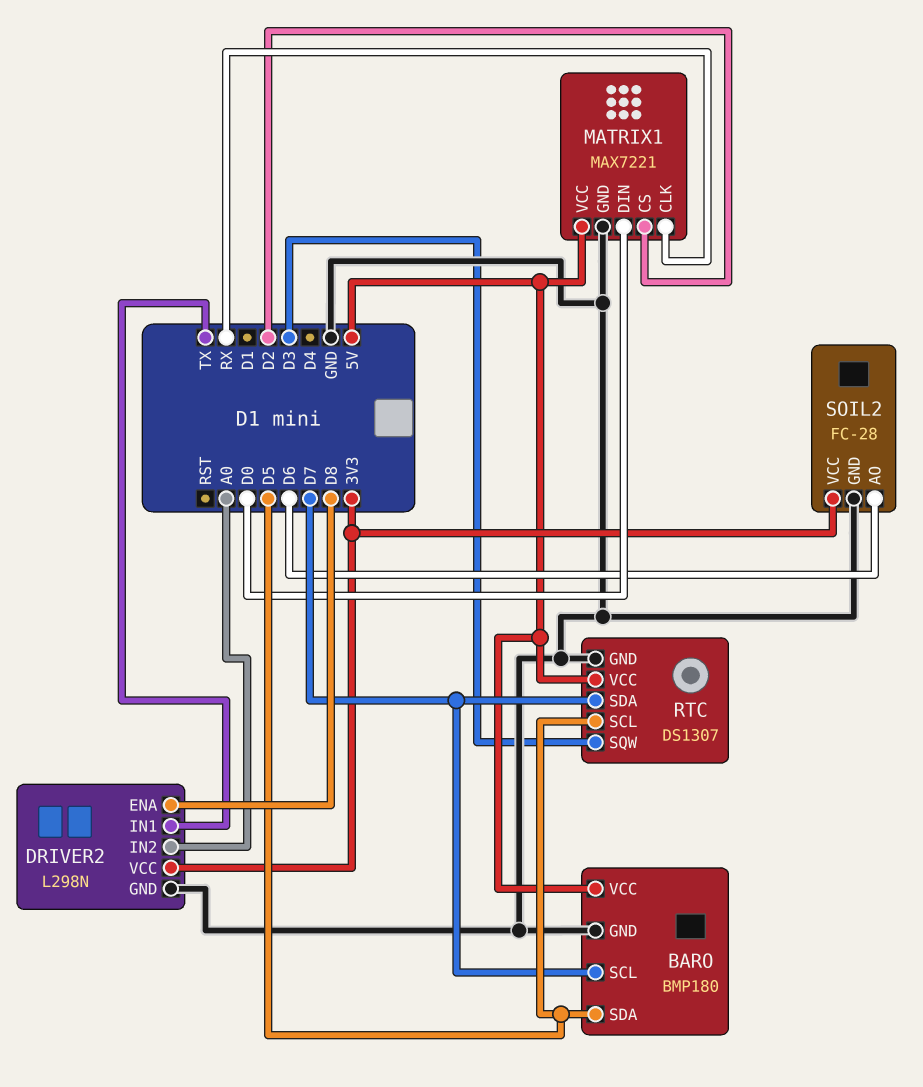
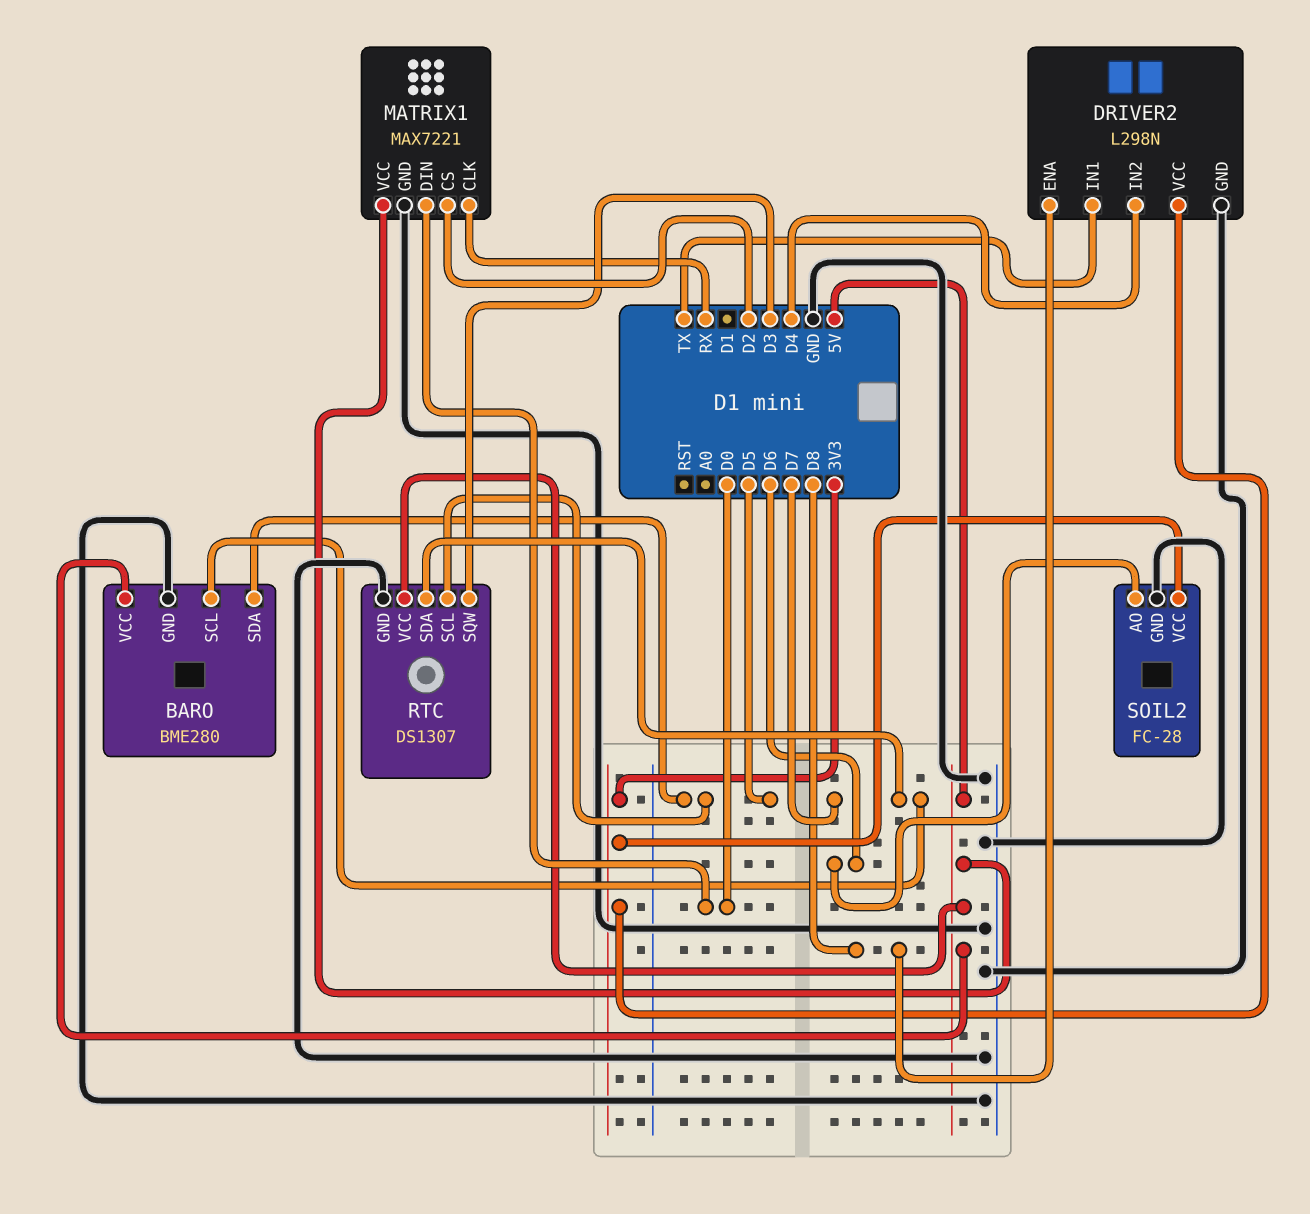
BARO: BMP180 -> BME280
DRIVER2 pin IN2: A0 -> D4

